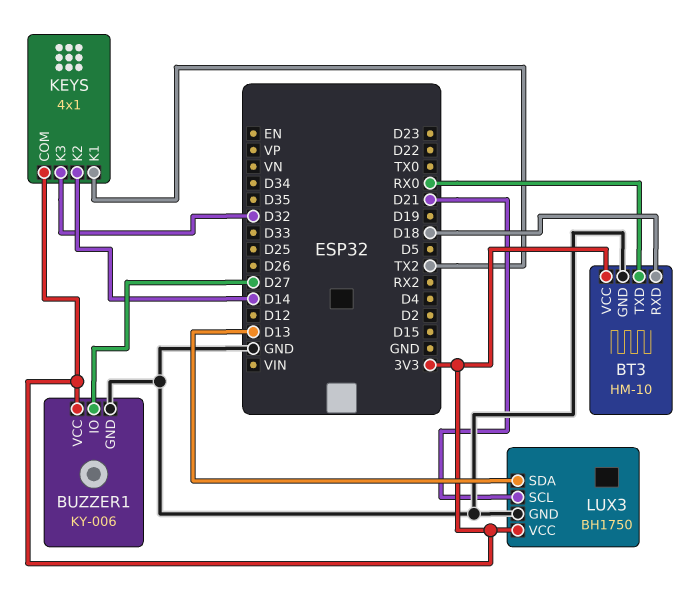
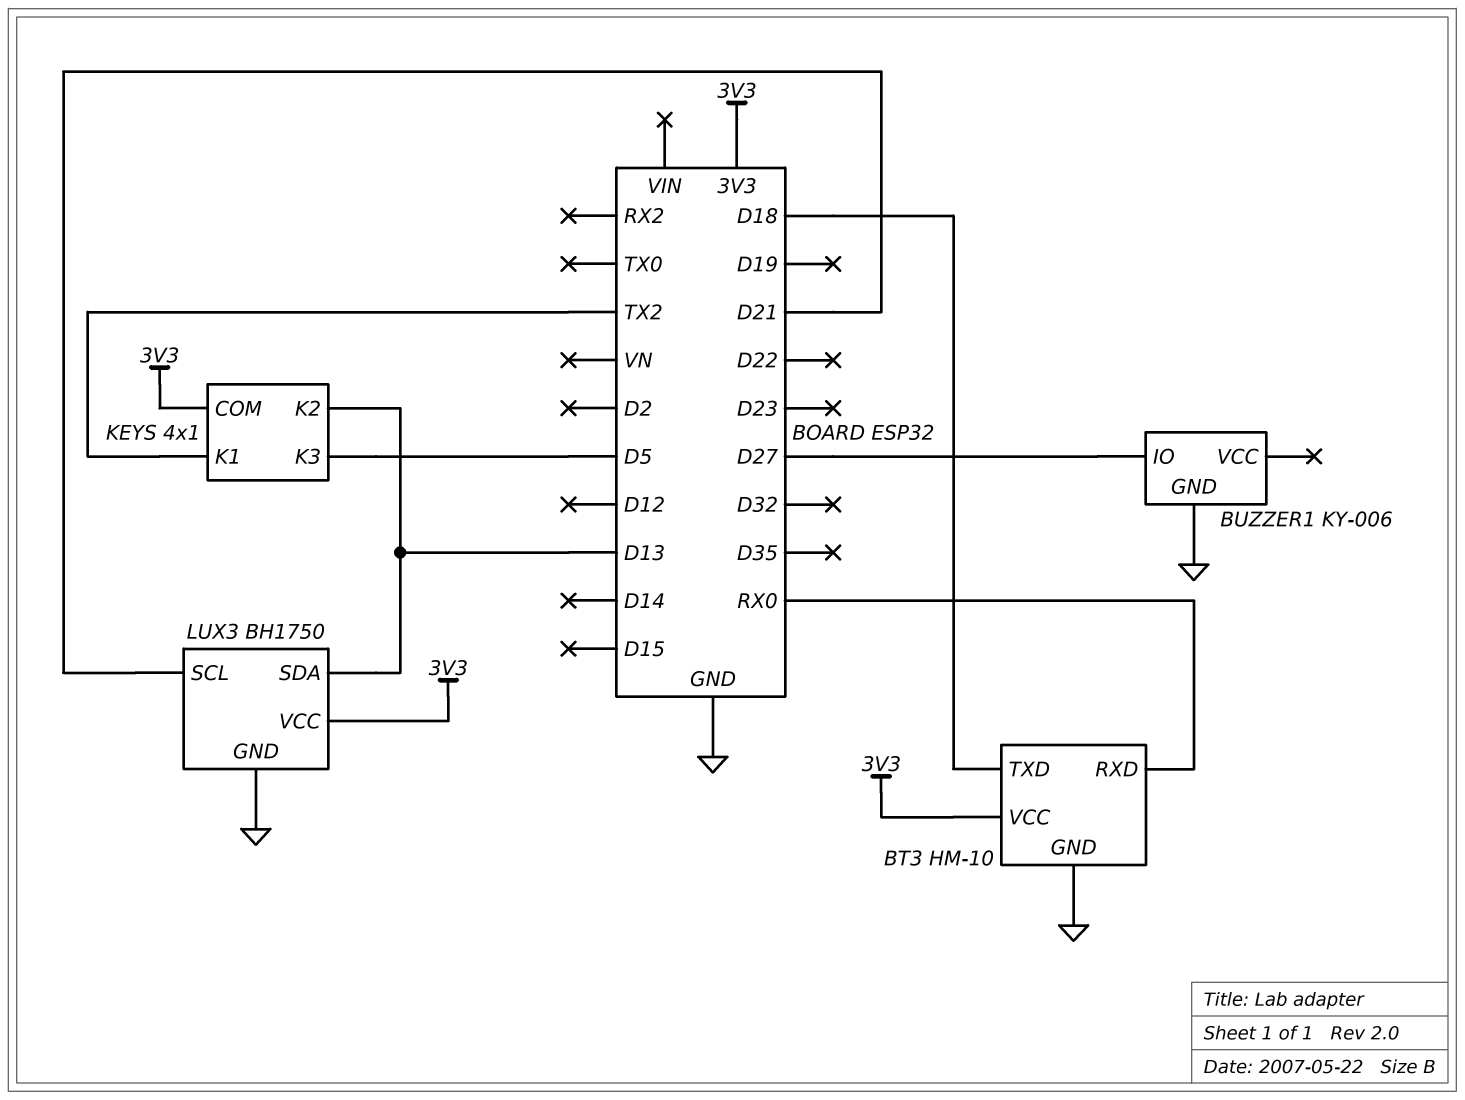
BT3 pin RXD: D18 -> RX0
BT3 pin TXD: RX0 -> D18
BUZZER1 pin VCC: 3V3 -> none
KEYS pin K2: D14 -> D13
KEYS pin K3: D32 -> D5

